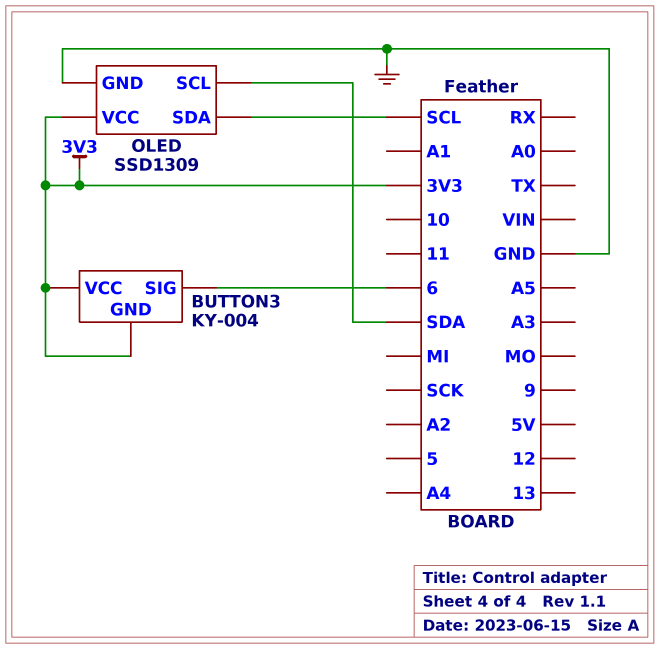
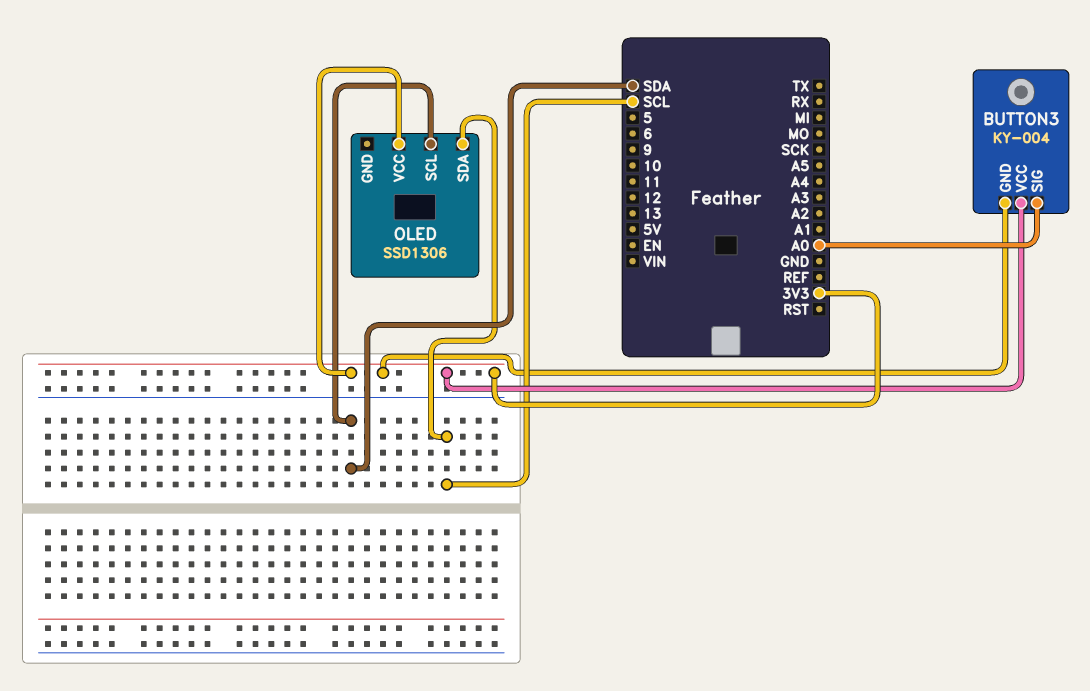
BUTTON3 pin SIG: 6 -> A0
OLED: SSD1309 -> SSD1306
OLED pin GND: GND -> none

